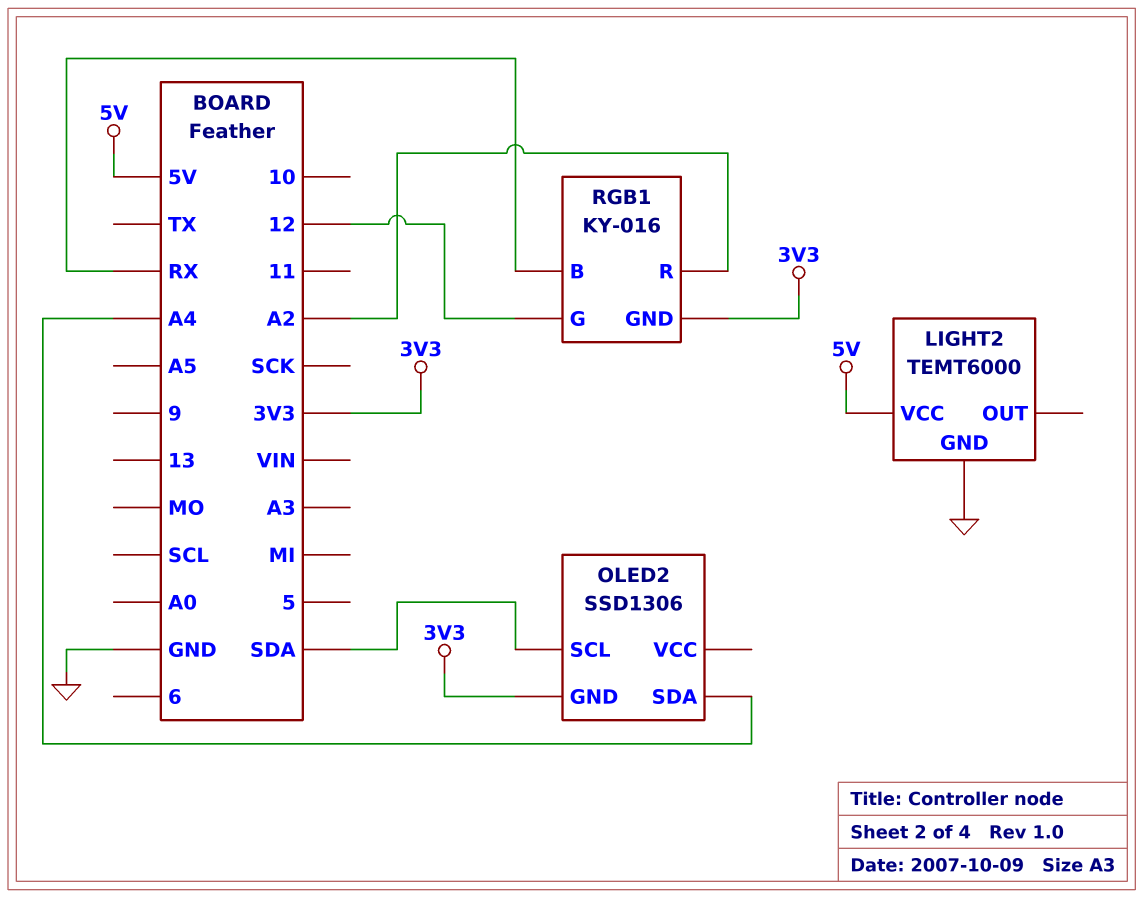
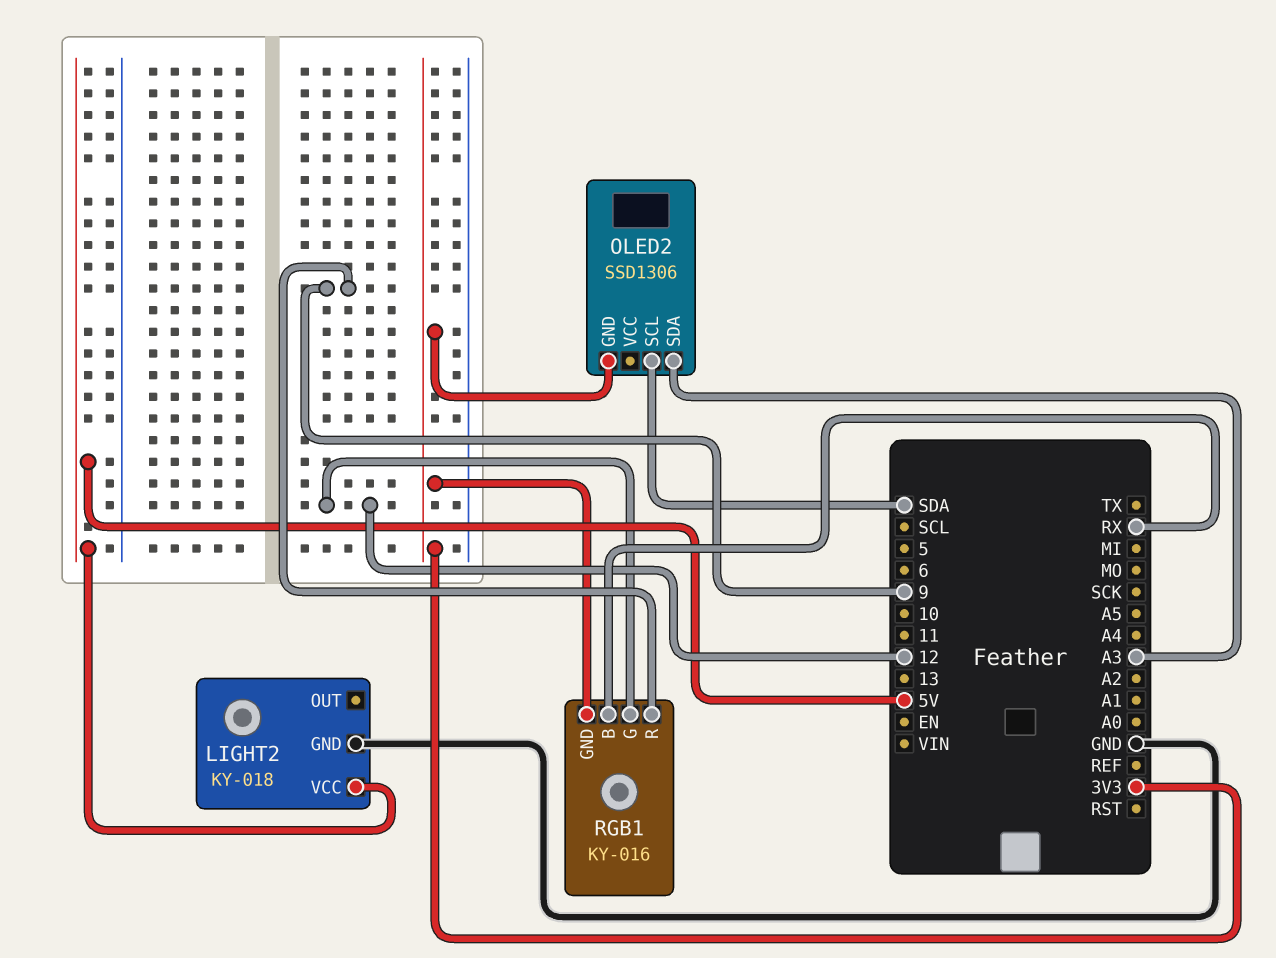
LIGHT2: TEMT6000 -> KY-018
OLED2 pin SDA: A4 -> A3
RGB1 pin R: A2 -> 9

